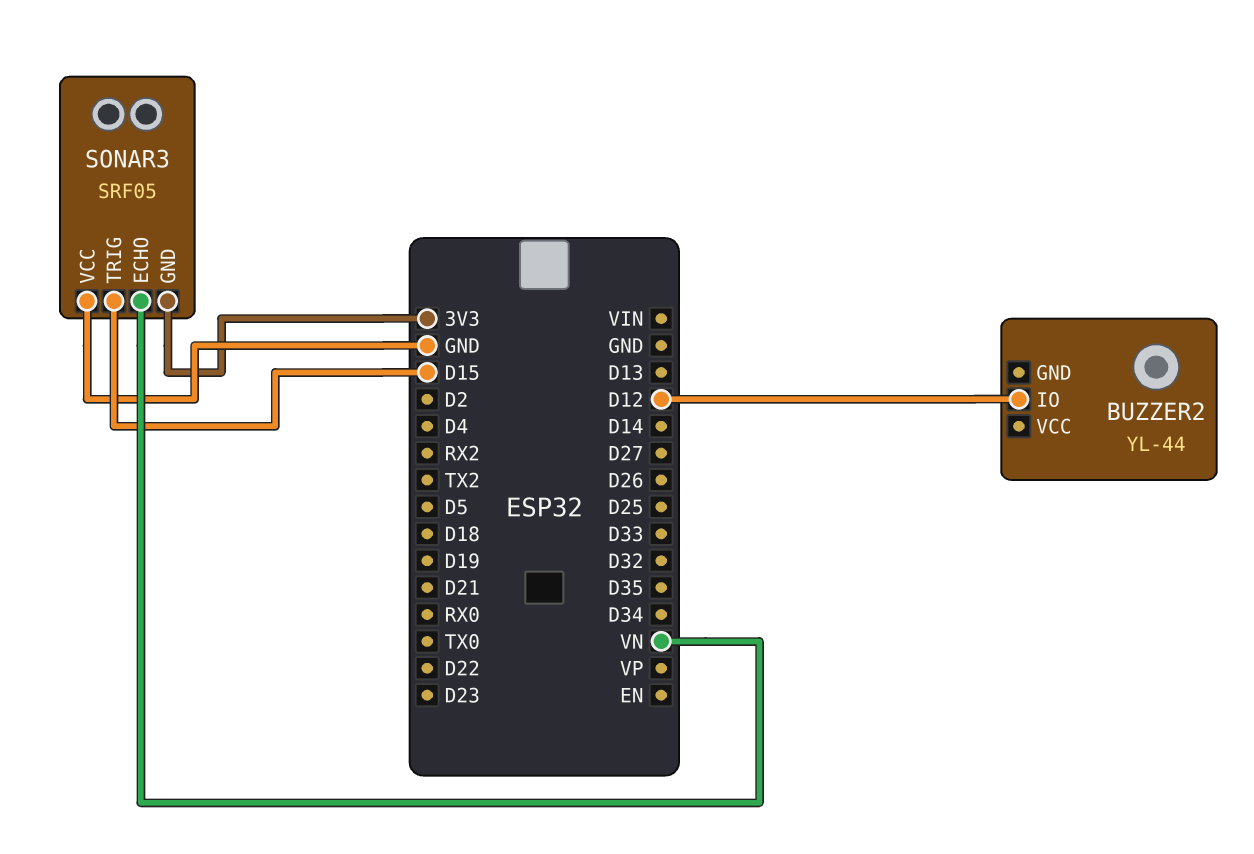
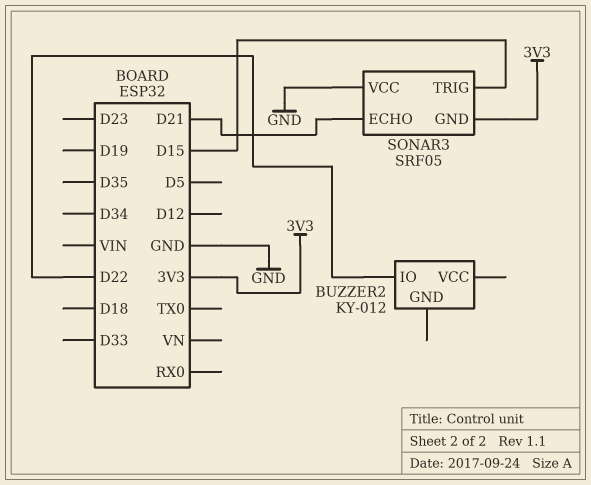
BUZZER2: YL-44 -> KY-012
BUZZER2 pin IO: D12 -> D22
SONAR3 pin ECHO: VN -> D21

